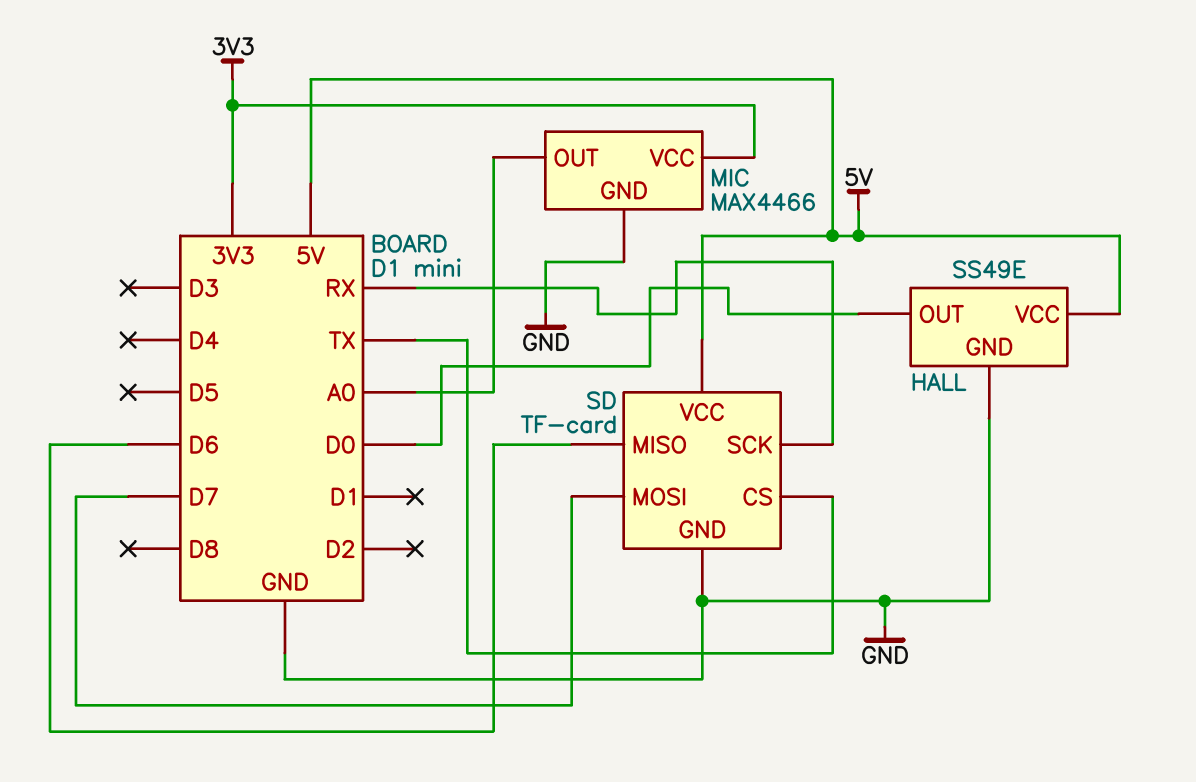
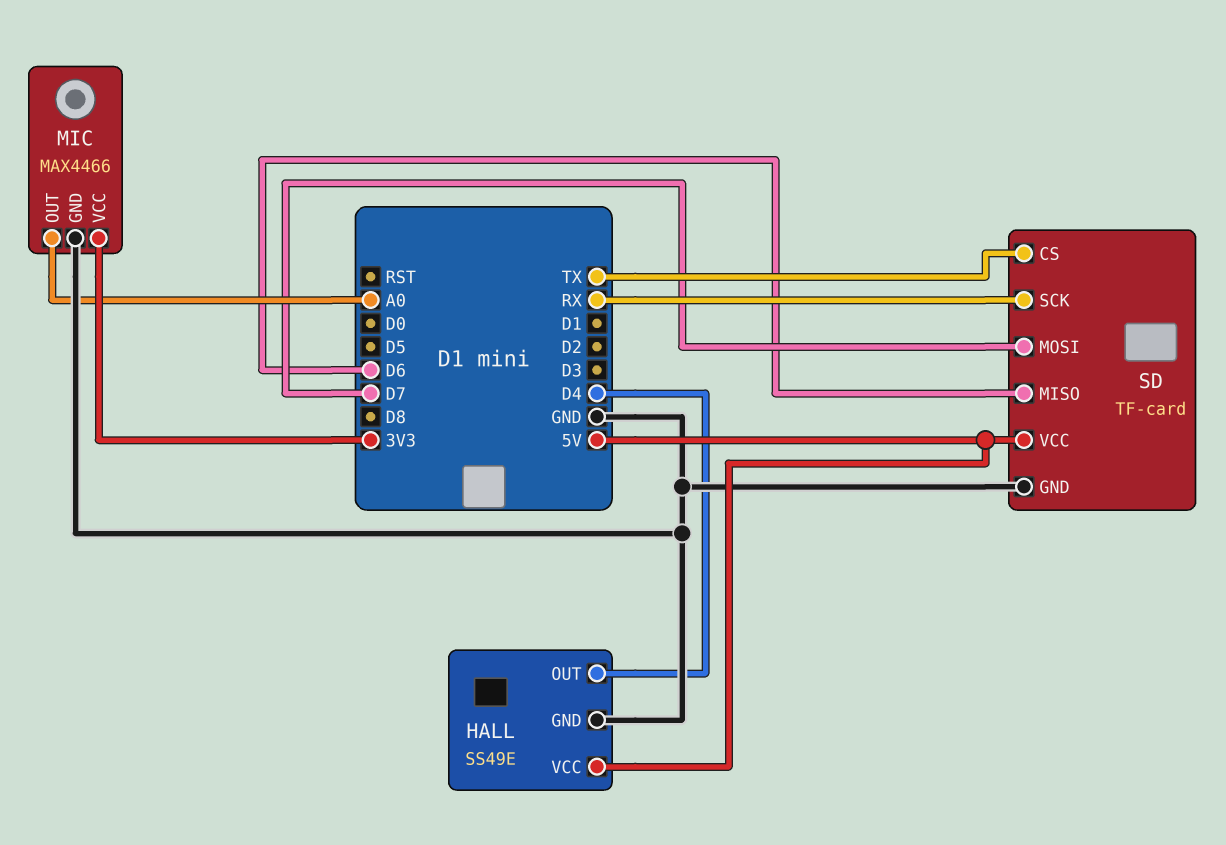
HALL pin OUT: D0 -> D4

